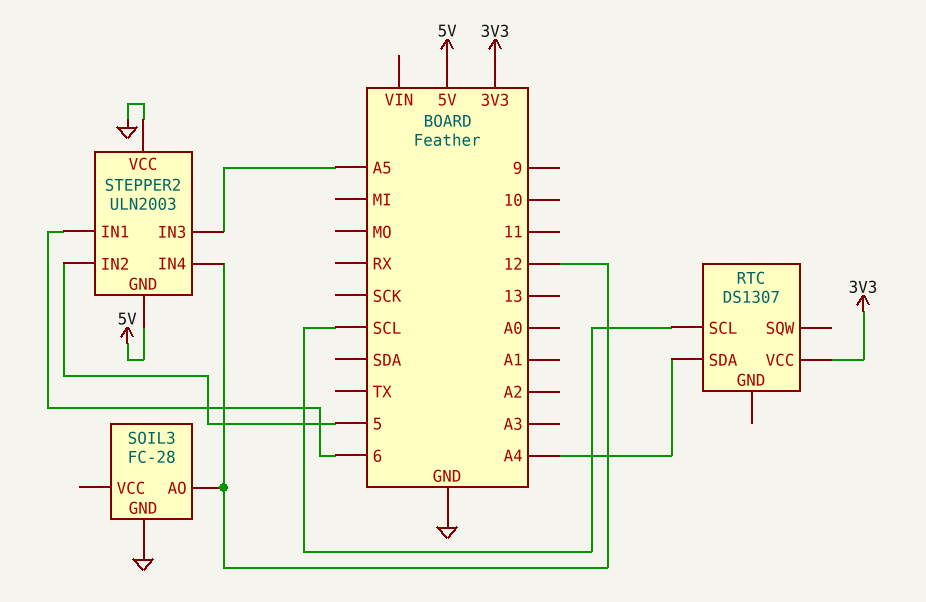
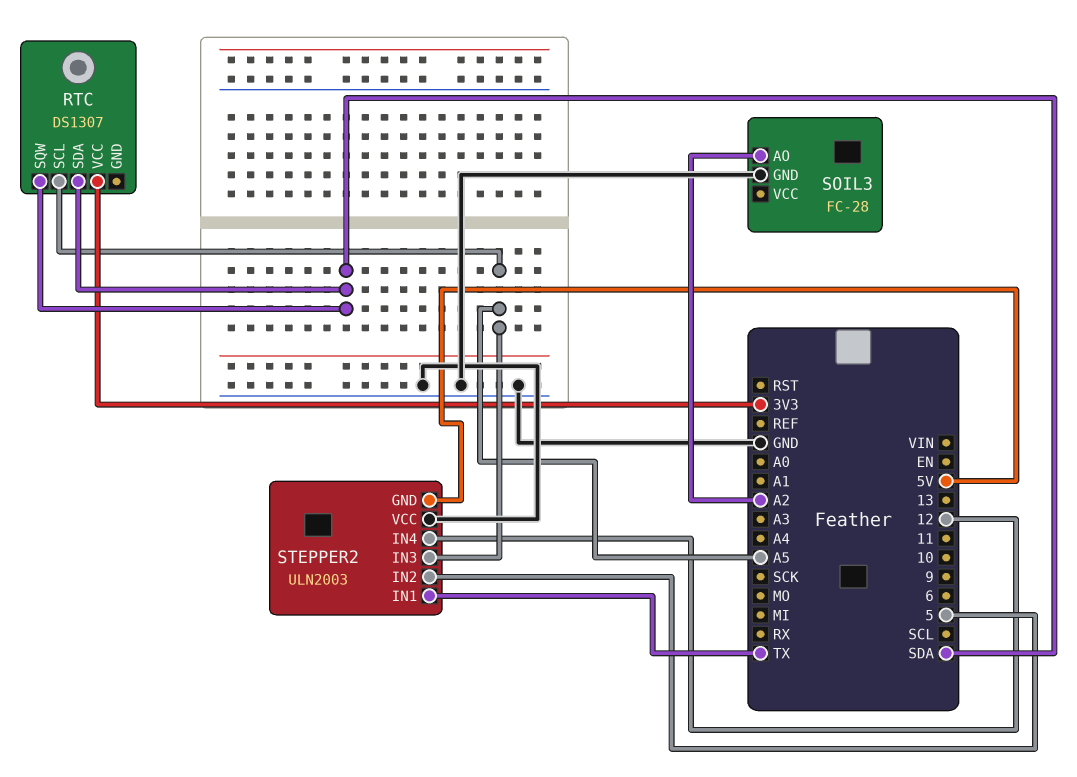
RTC pin SCL: SCL -> A5
RTC pin SDA: A4 -> SDA
RTC pin SQW: none -> SDA
SOIL3 pin AO: 12 -> A2
STEPPER2 pin IN1: 6 -> TX

